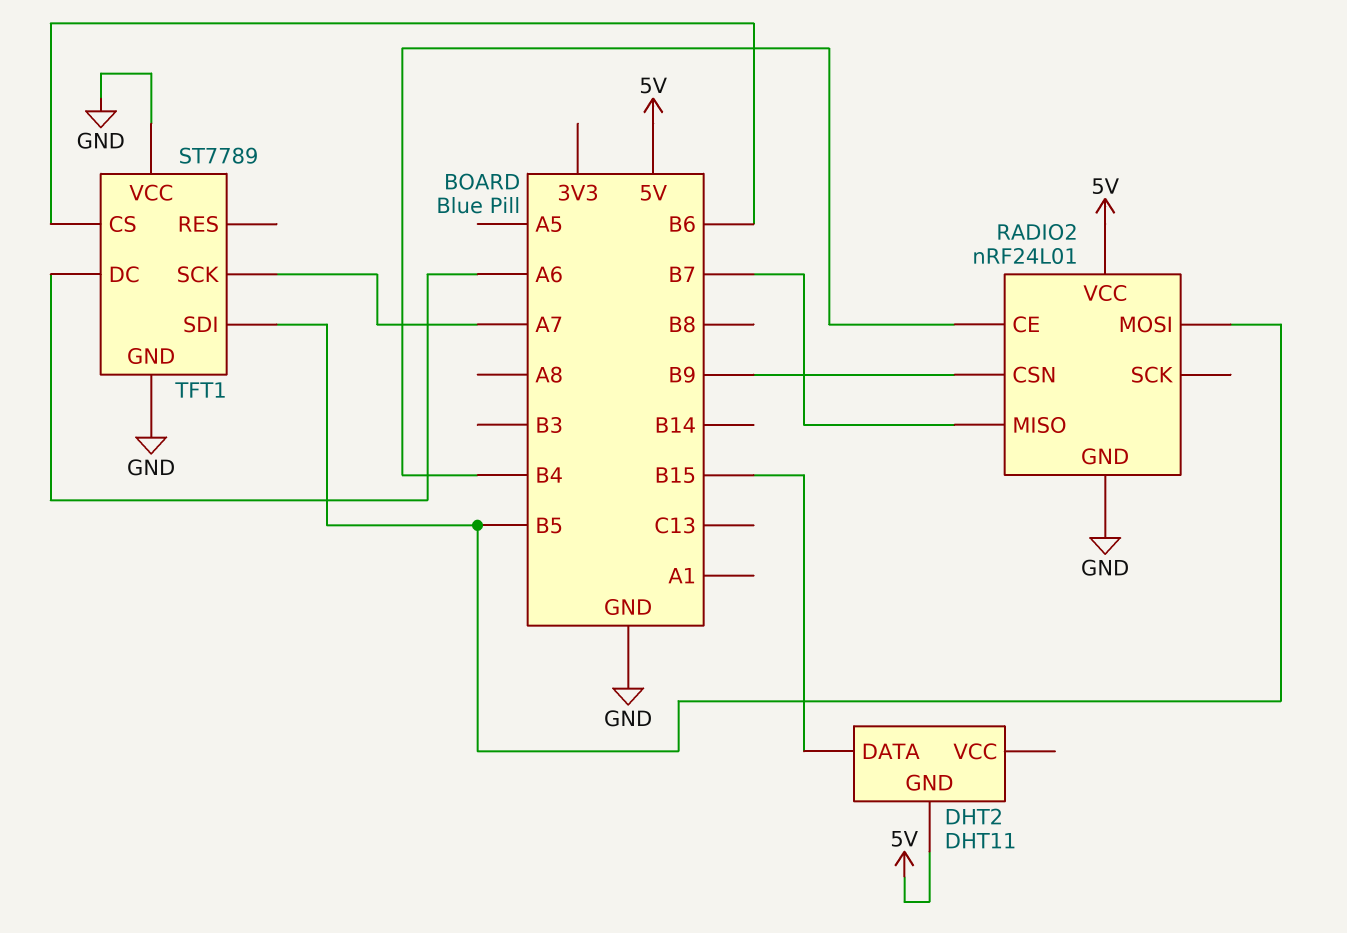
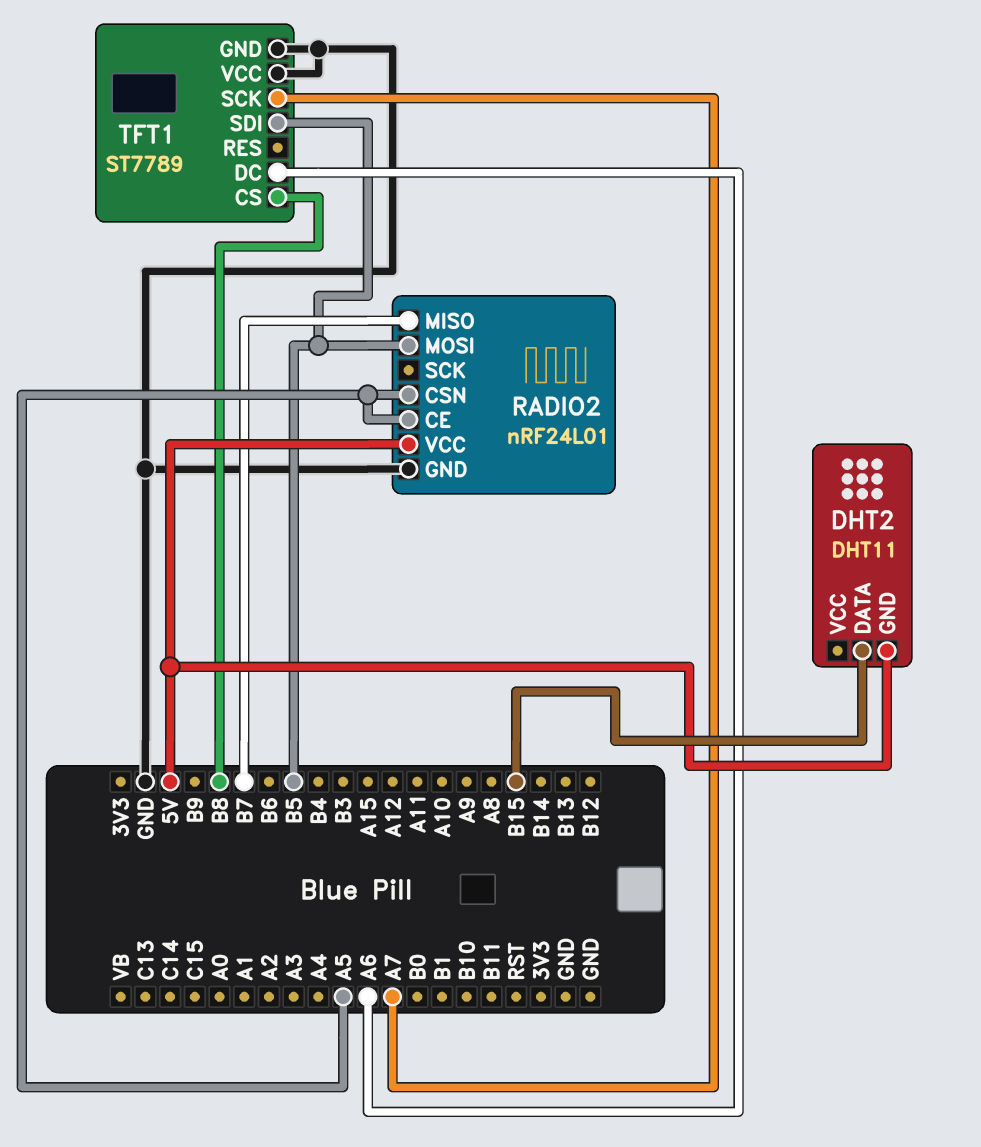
RADIO2 pin CE: B4 -> A5
RADIO2 pin CSN: B9 -> A5
TFT1 pin CS: B6 -> B8

